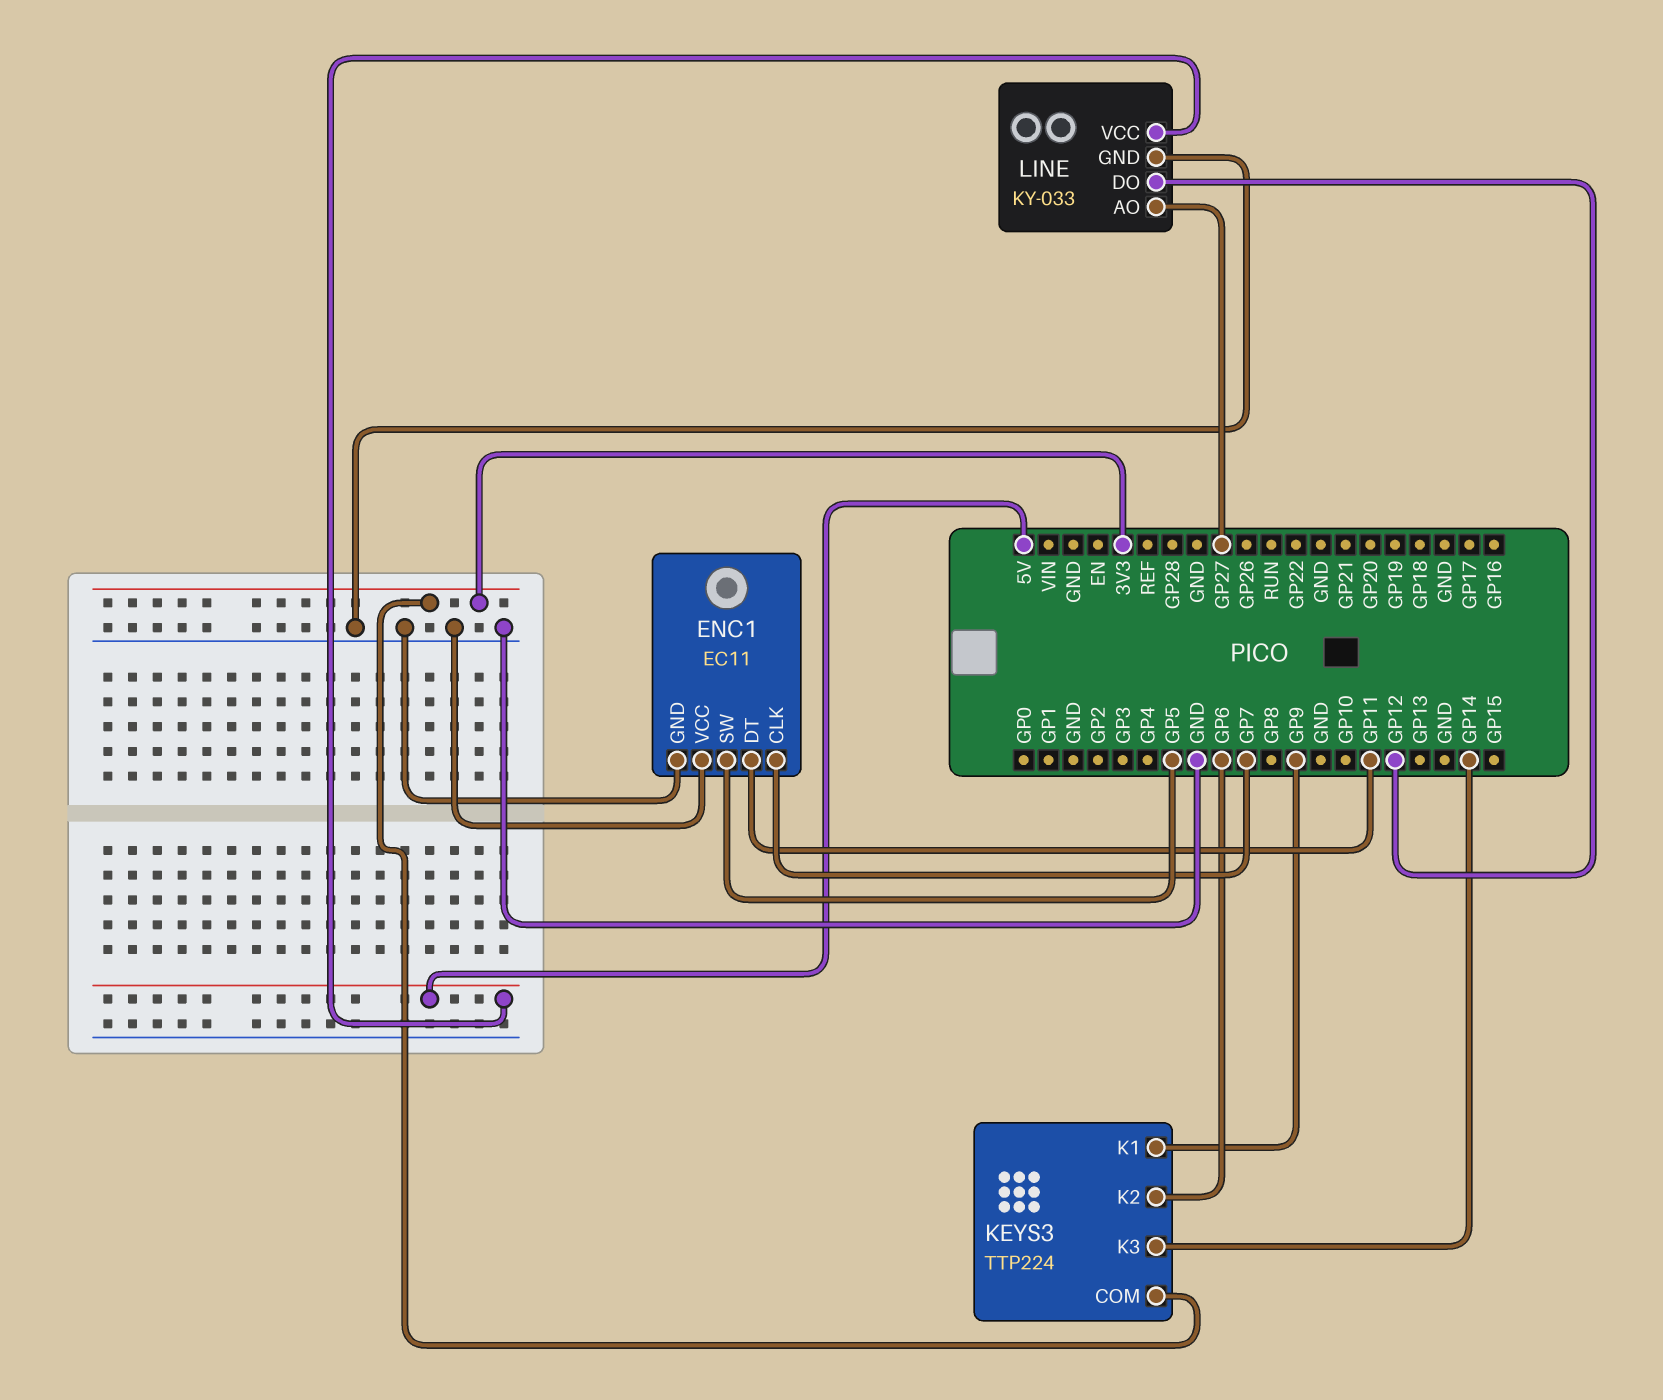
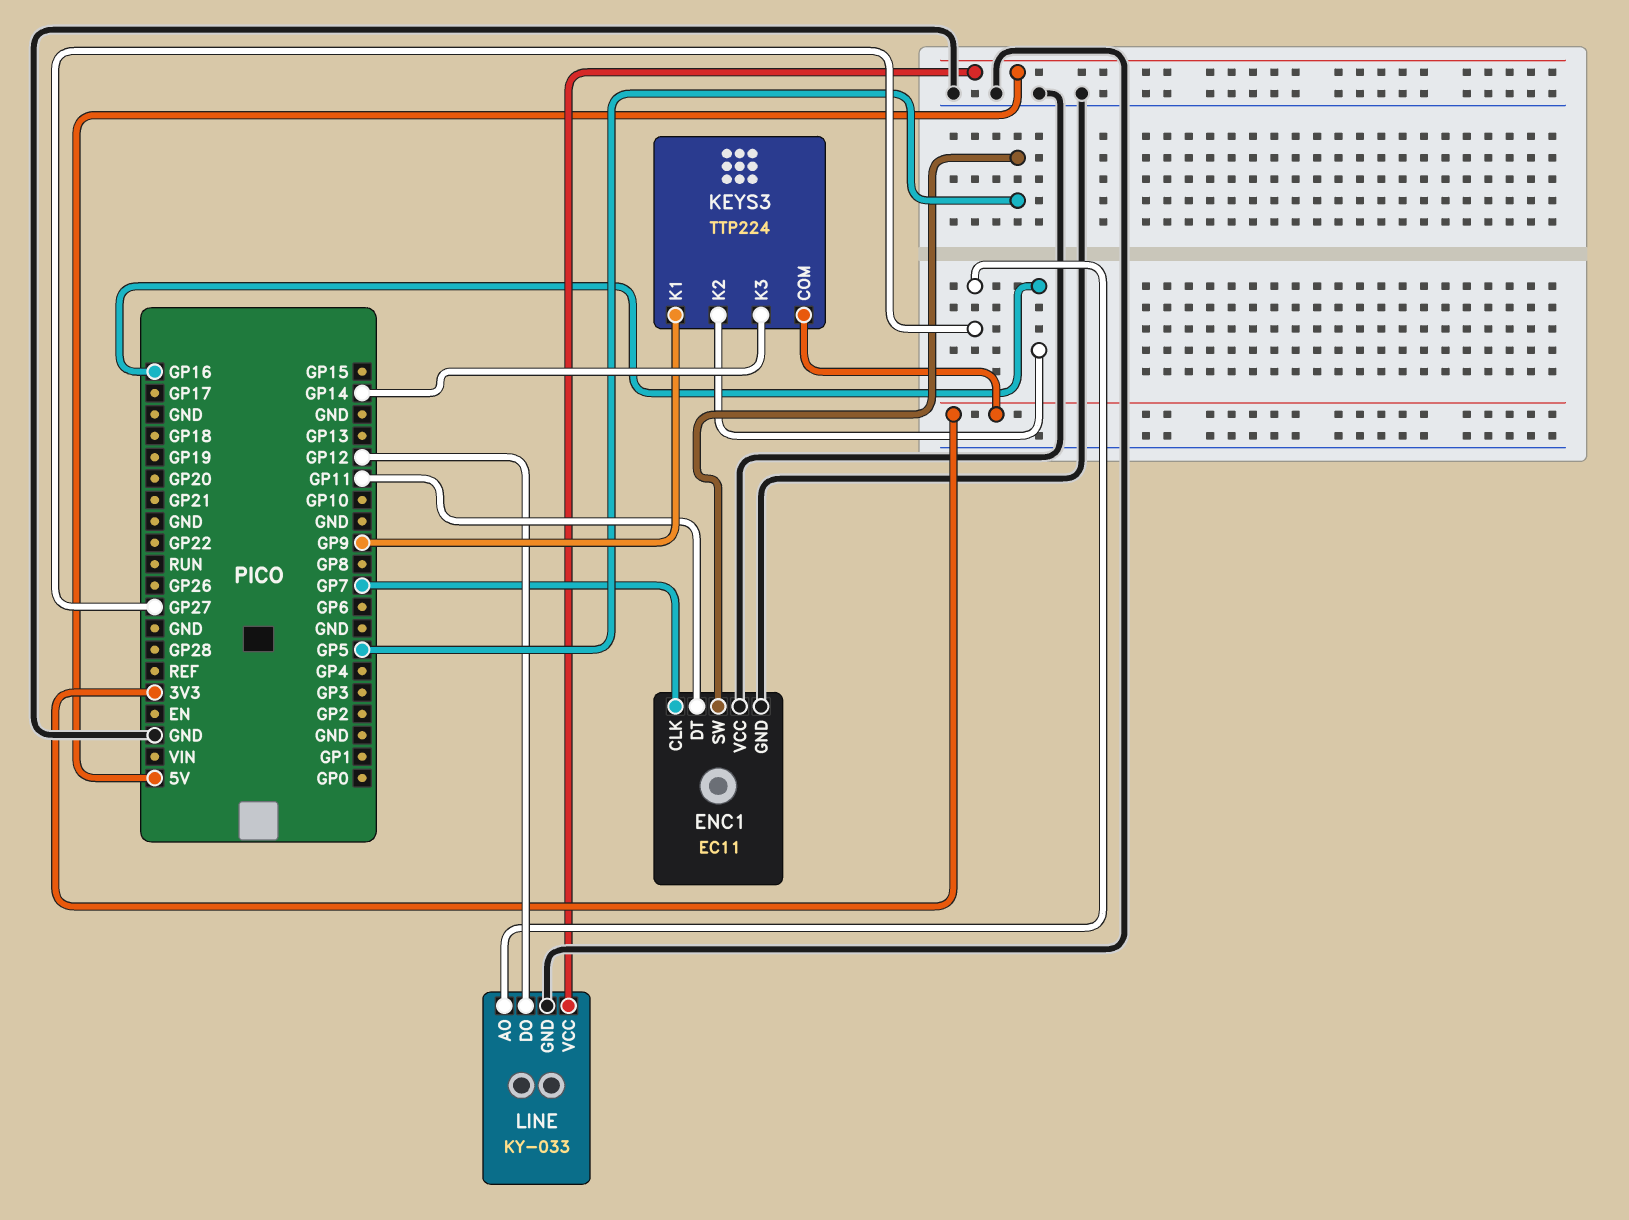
KEYS3 pin K2: GP6 -> GP16

